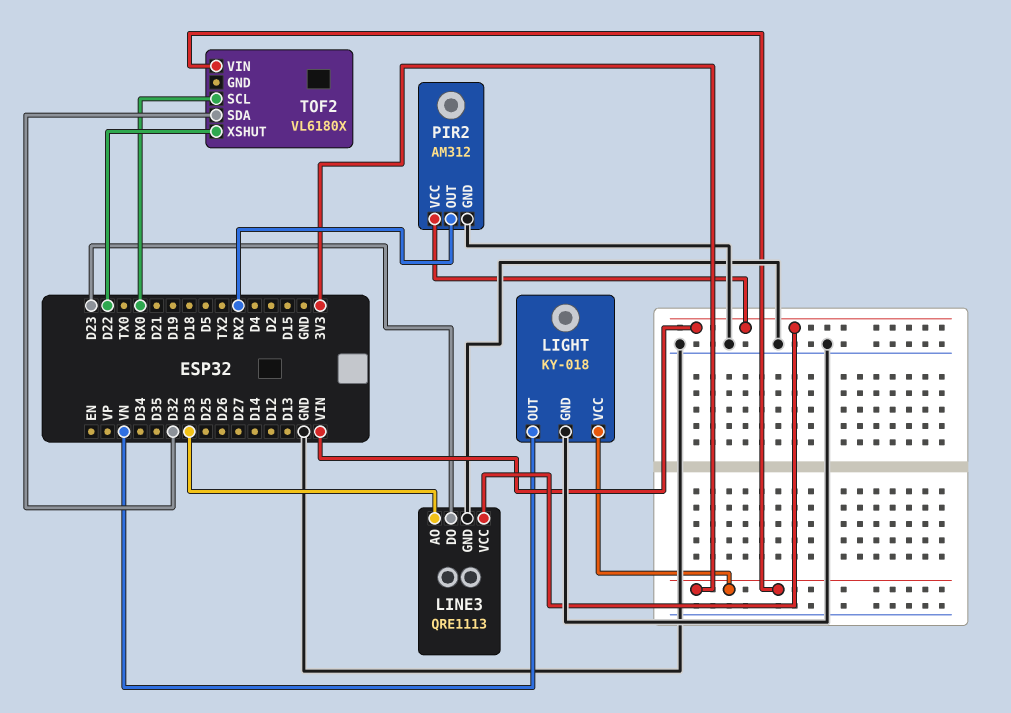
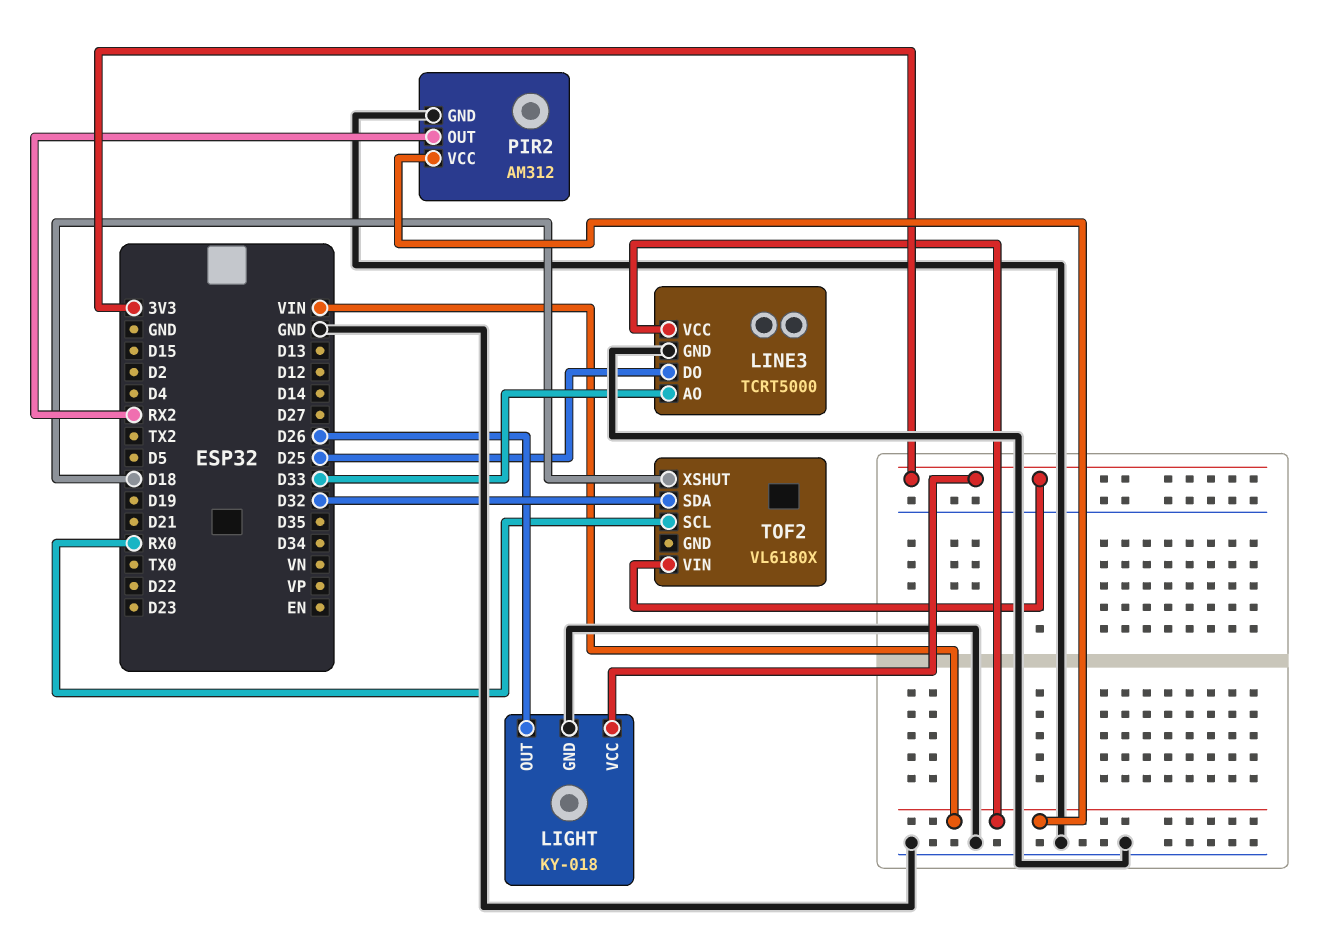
LIGHT pin OUT: VN -> D26
LINE3: QRE1113 -> TCRT5000
LINE3 pin DO: D23 -> D25
TOF2 pin XSHUT: D22 -> D18

